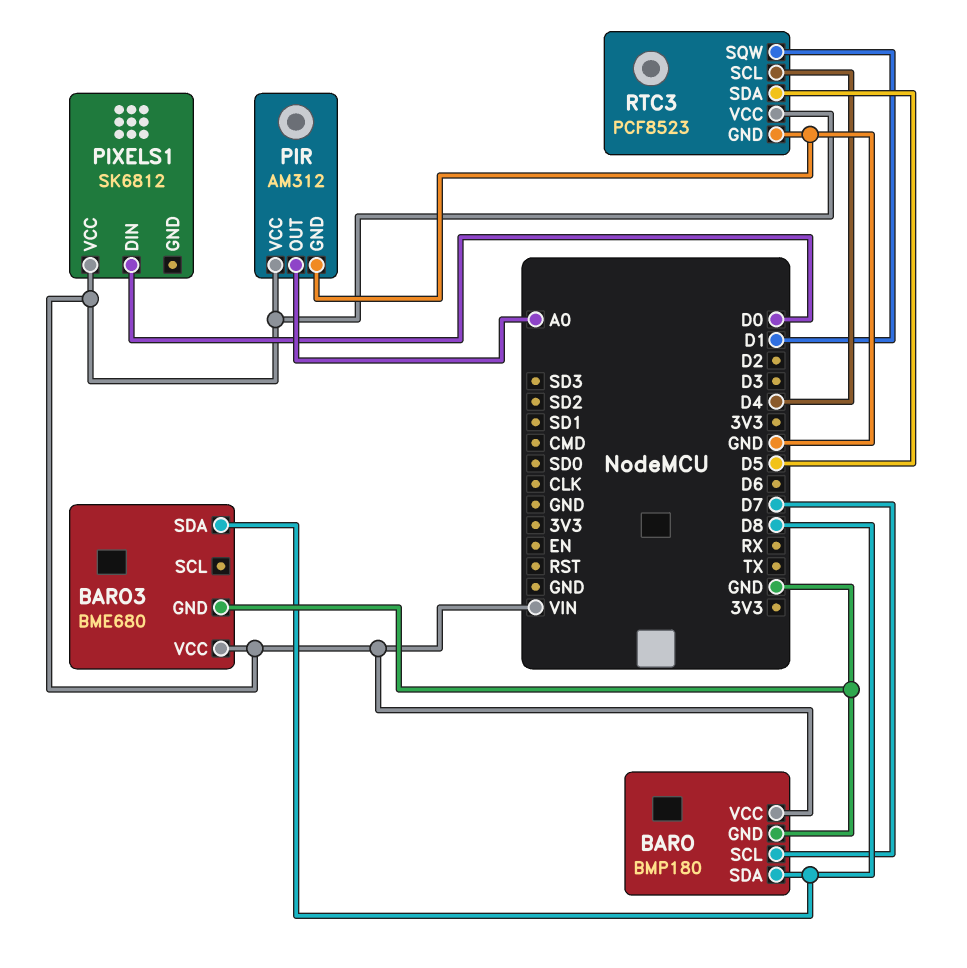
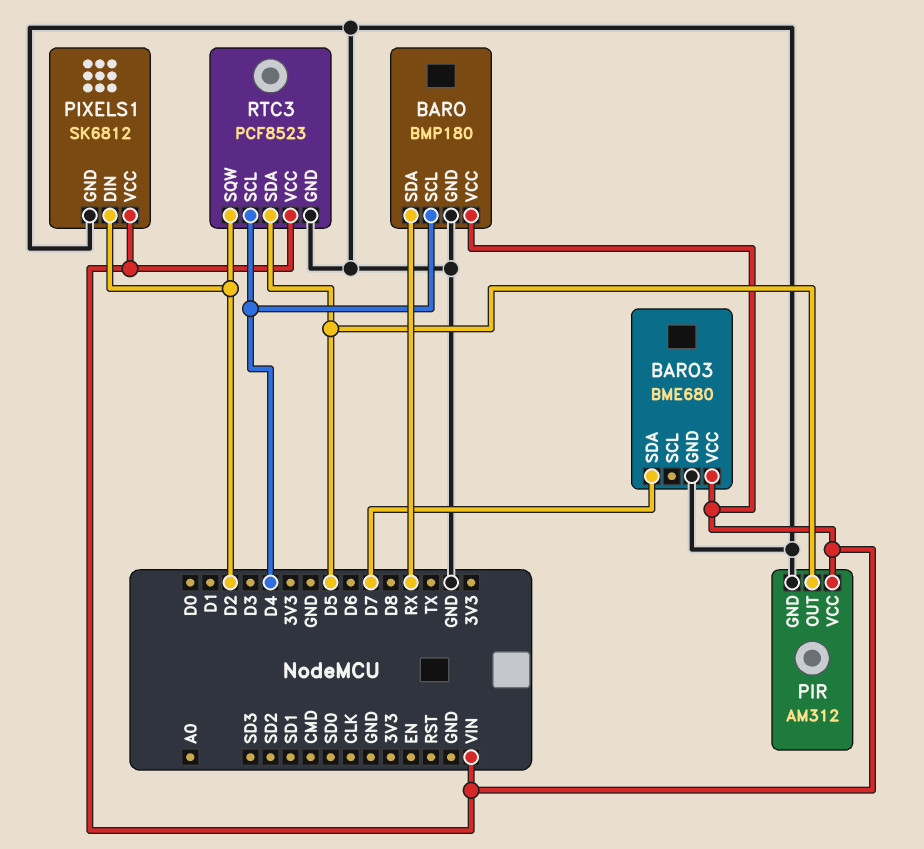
BARO pin SCL: D7 -> D4
BARO pin SDA: D8 -> RX
BARO3 pin SDA: D8 -> D7
PIR pin OUT: A0 -> D5
PIXELS1 pin DIN: D0 -> D2
PIXELS1 pin GND: none -> GND
RTC3 pin SQW: D1 -> D2

